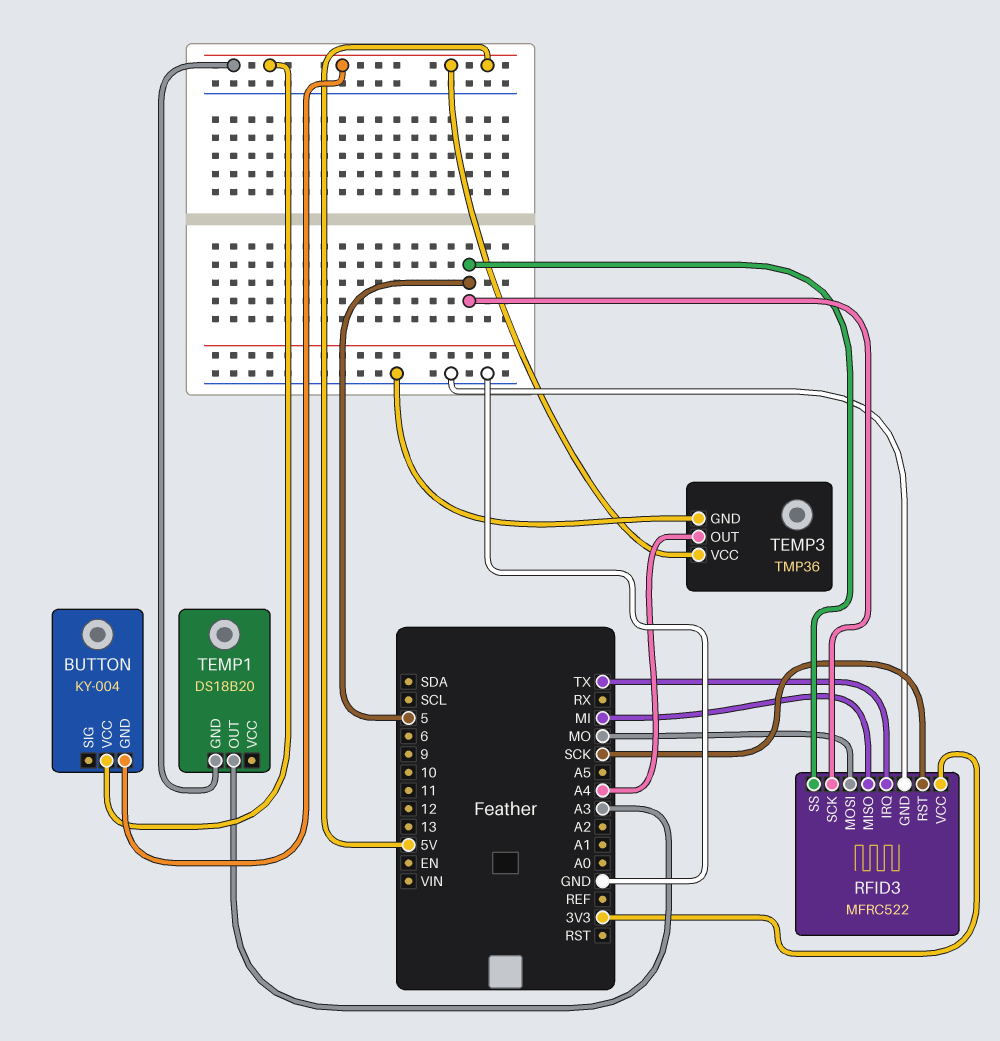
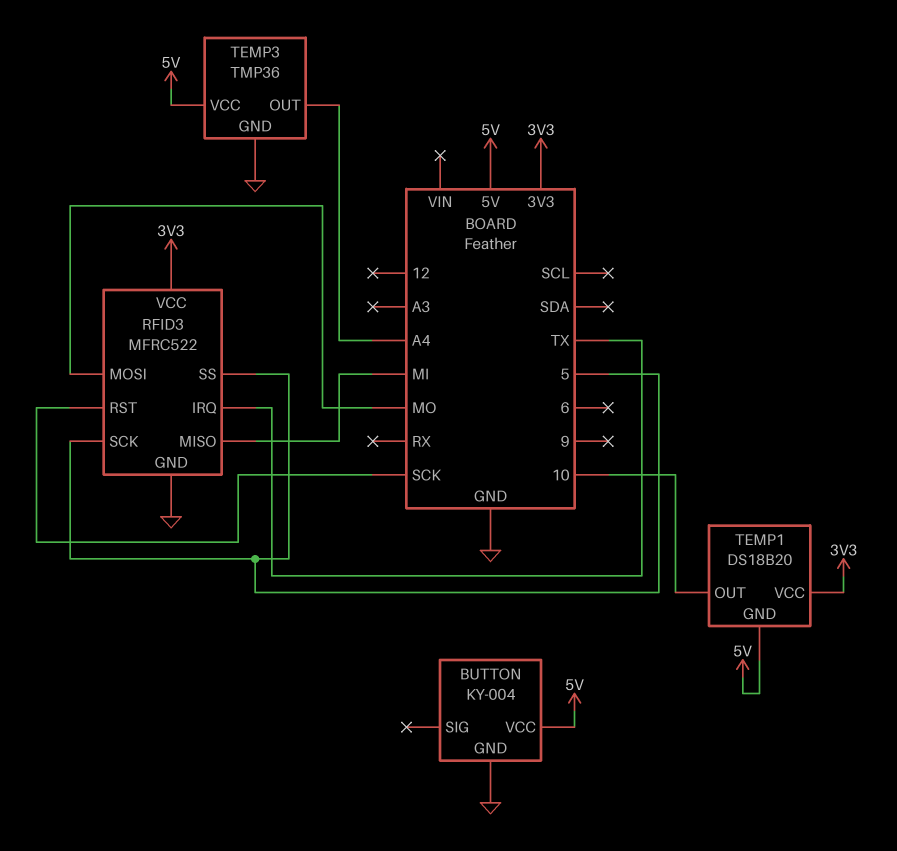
BUTTON pin GND: 5V -> GND
TEMP1 pin OUT: A3 -> 10
TEMP1 pin VCC: none -> 3V3

